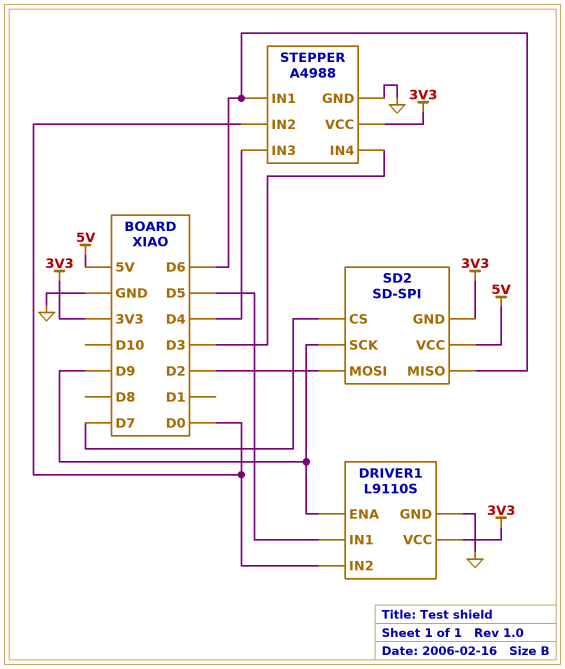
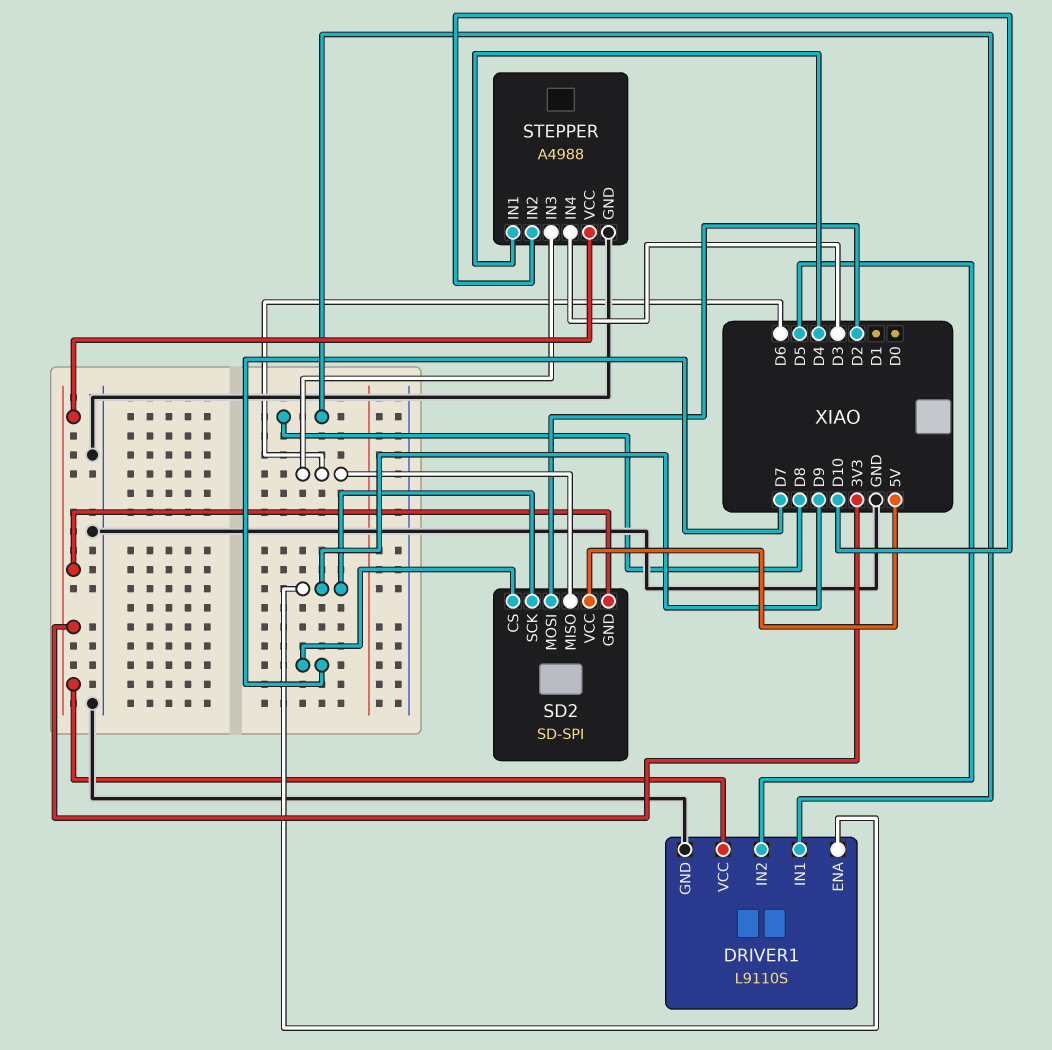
DRIVER1 pin IN1: D5 -> D8
DRIVER1 pin IN2: D0 -> D5
STEPPER pin IN1: D6 -> D4
STEPPER pin IN2: D0 -> D10
STEPPER pin IN3: D4 -> D6

